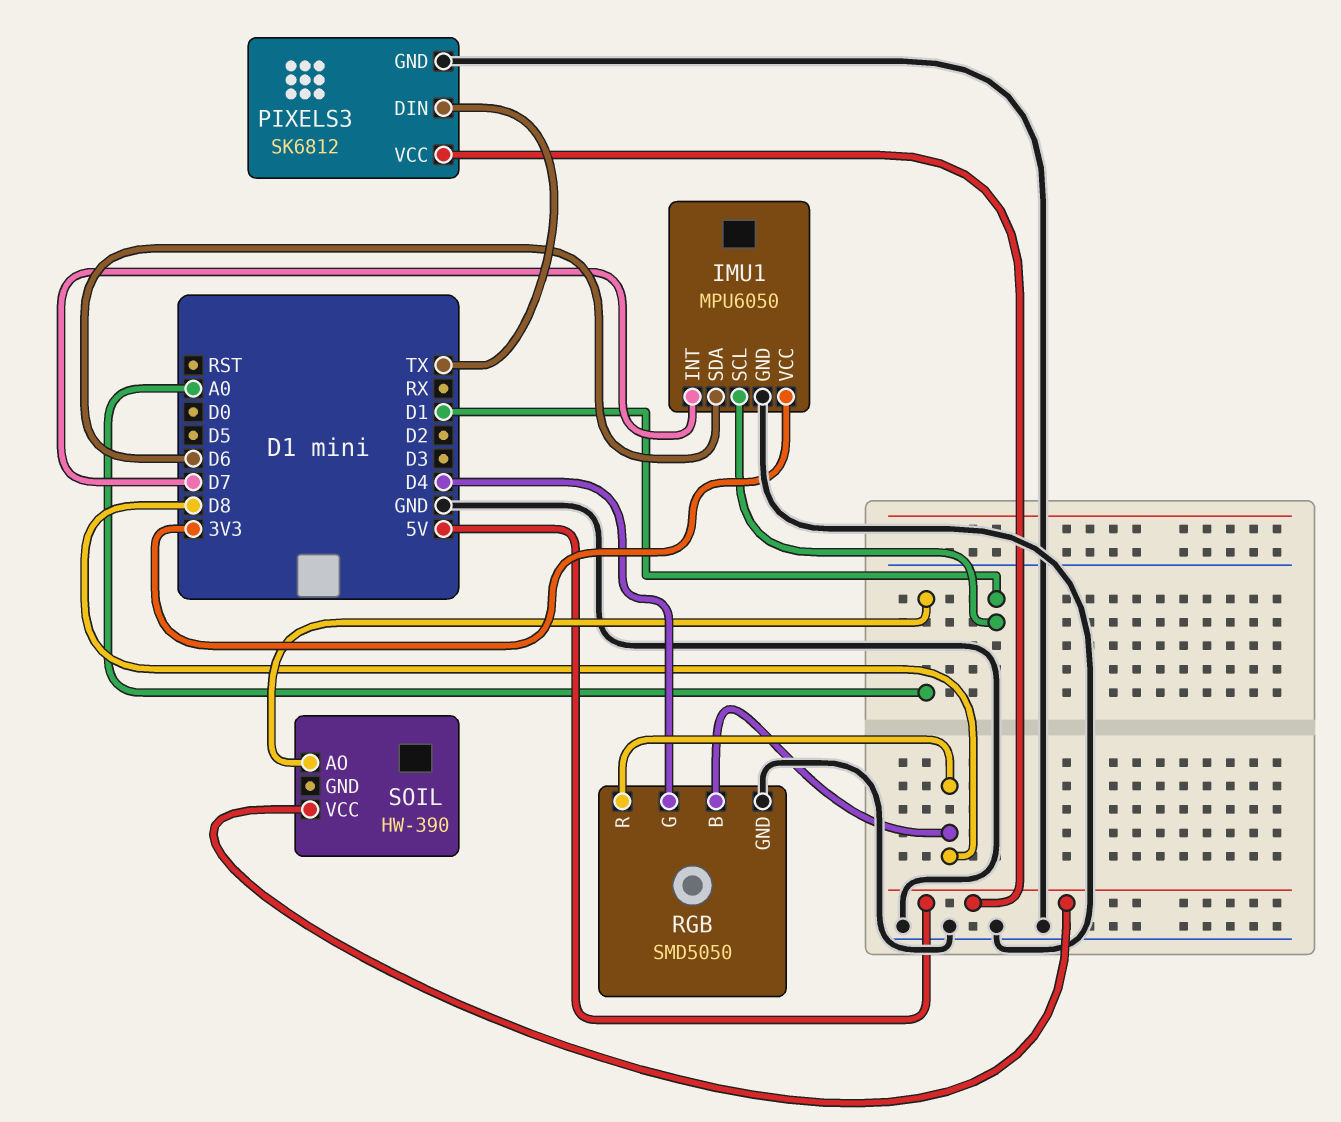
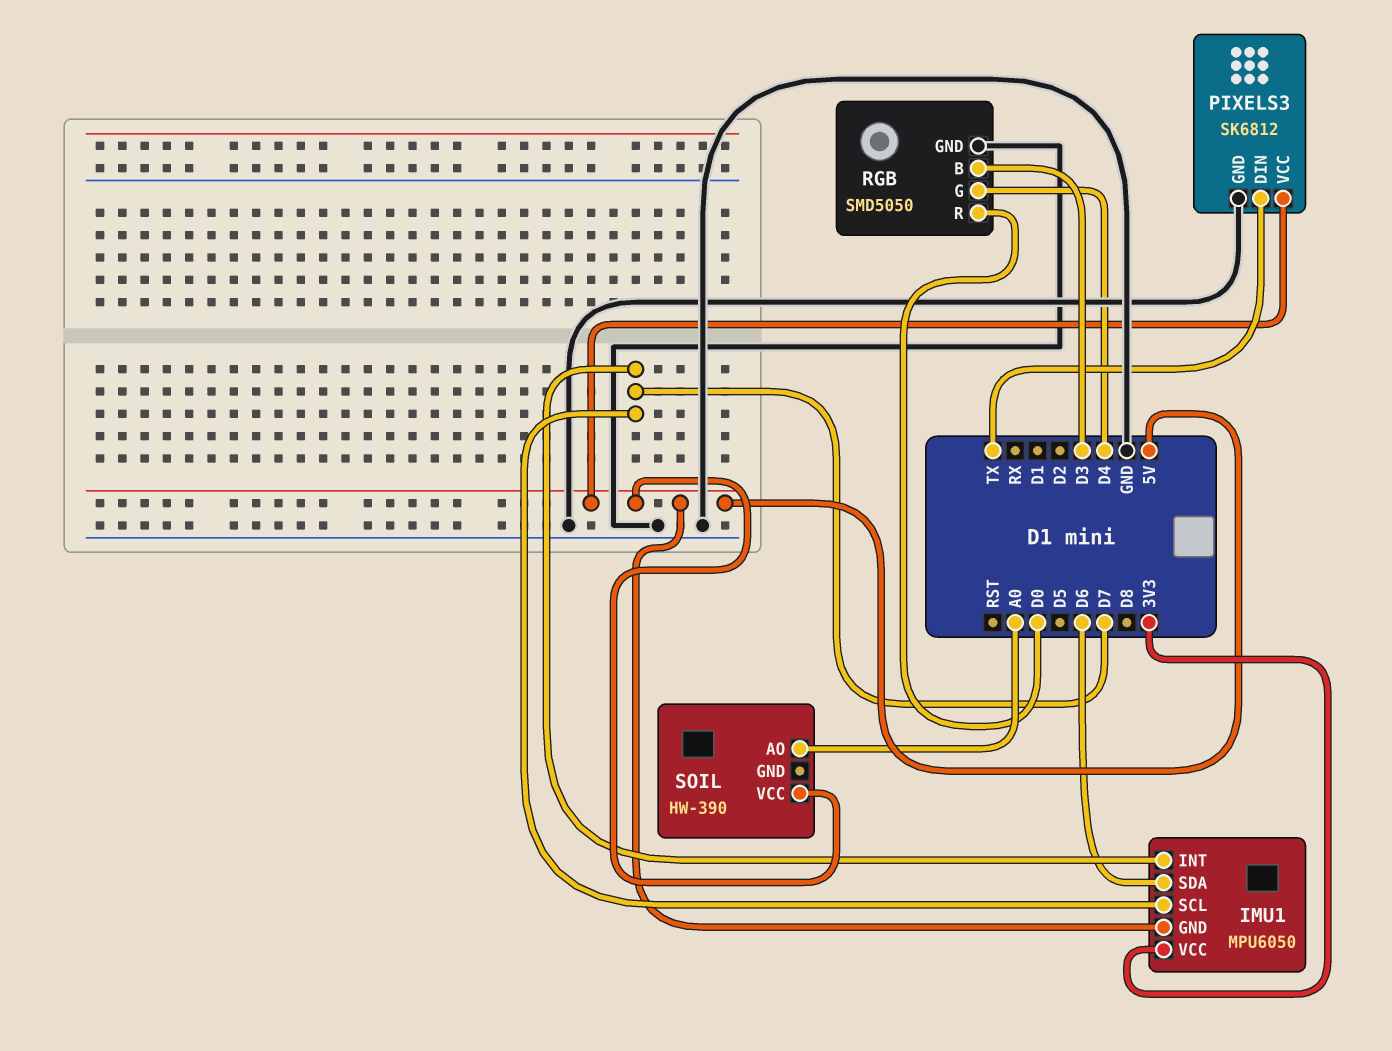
IMU1 pin GND: GND -> 5V
IMU1 pin SCL: D1 -> D7
RGB pin B: D8 -> D3
RGB pin R: D8 -> D0

